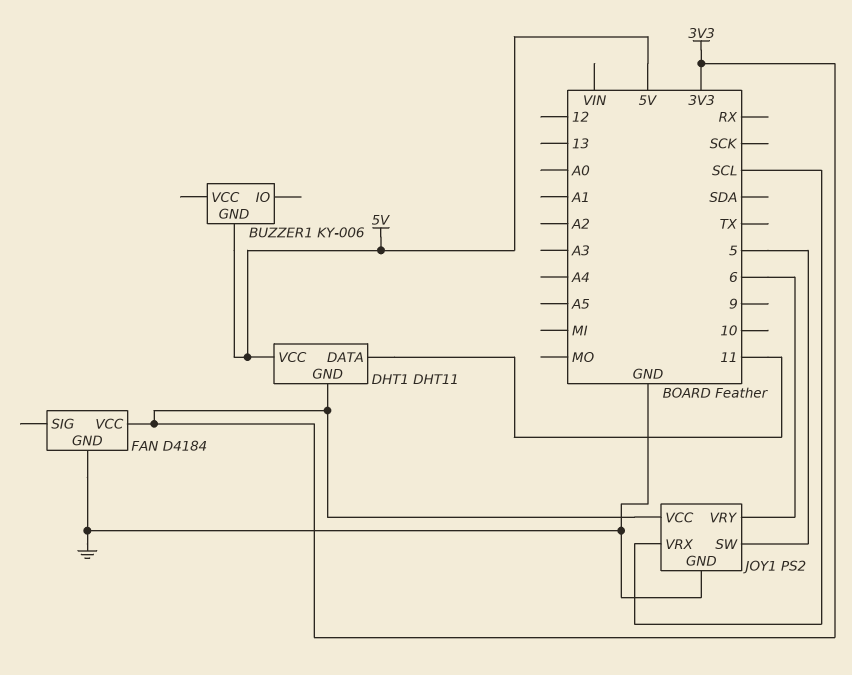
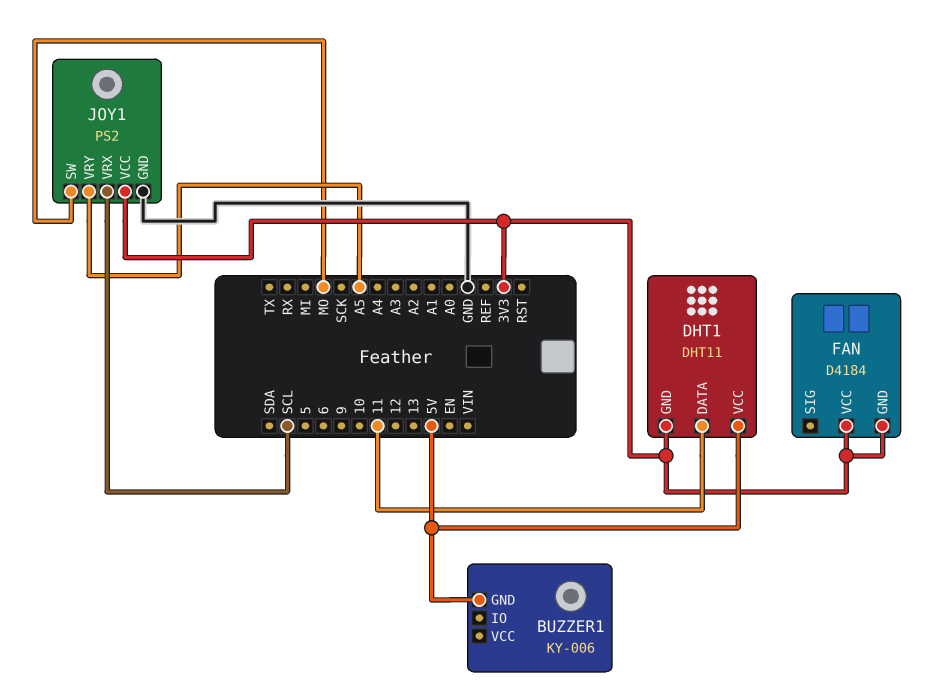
FAN pin GND: GND -> 3V3
JOY1 pin SW: 5 -> MO
JOY1 pin VRY: 6 -> A5

